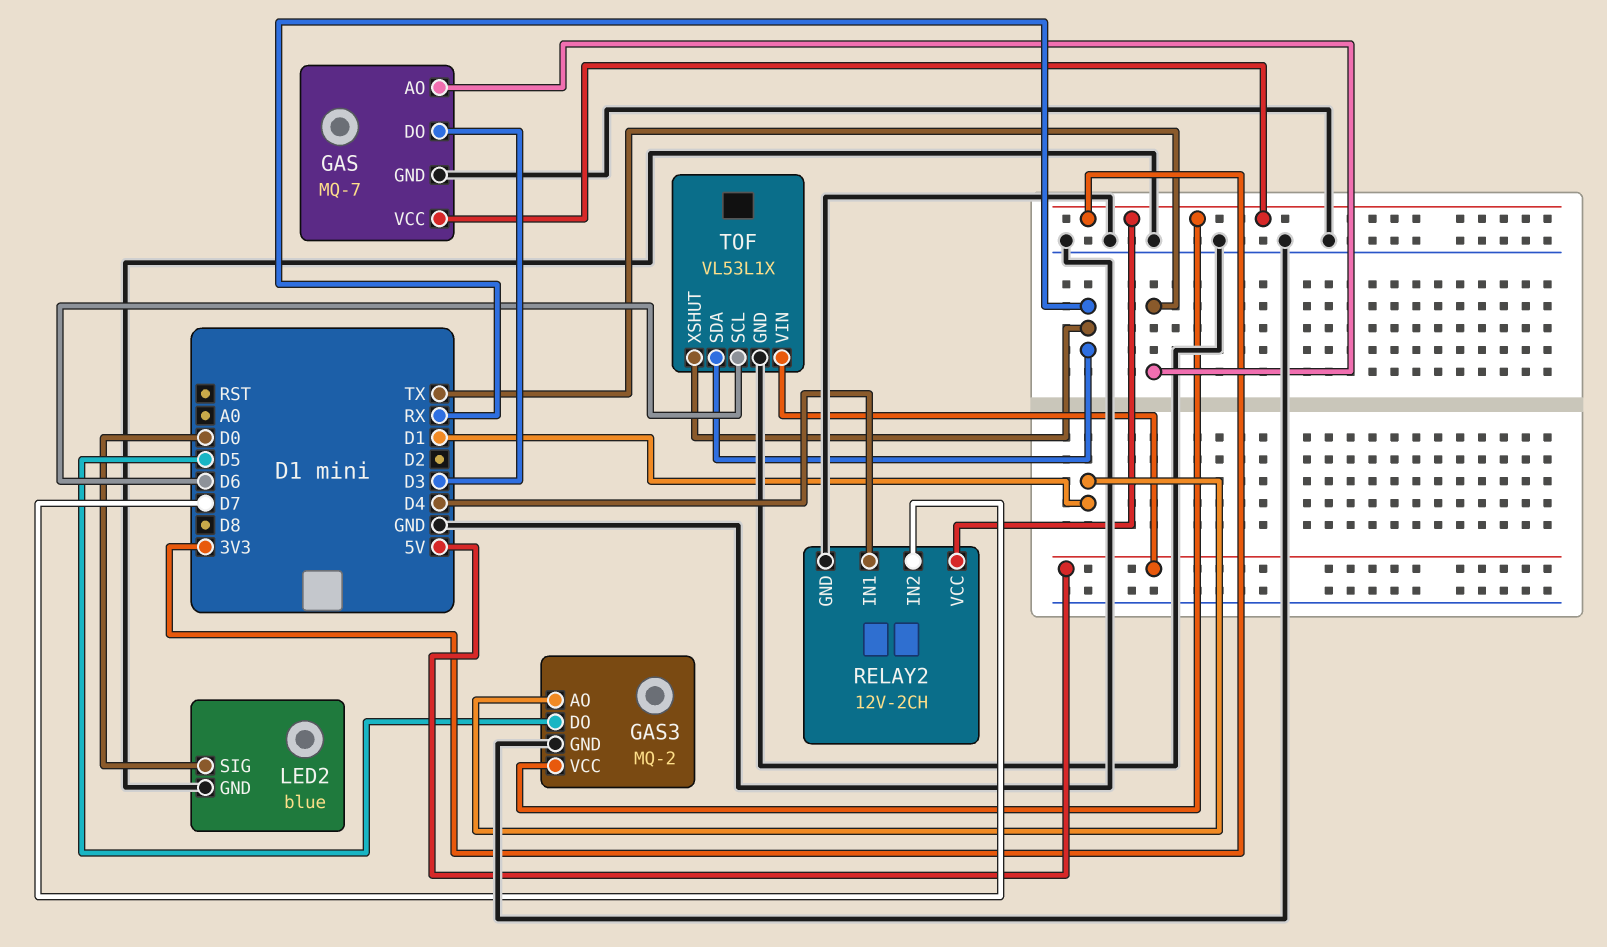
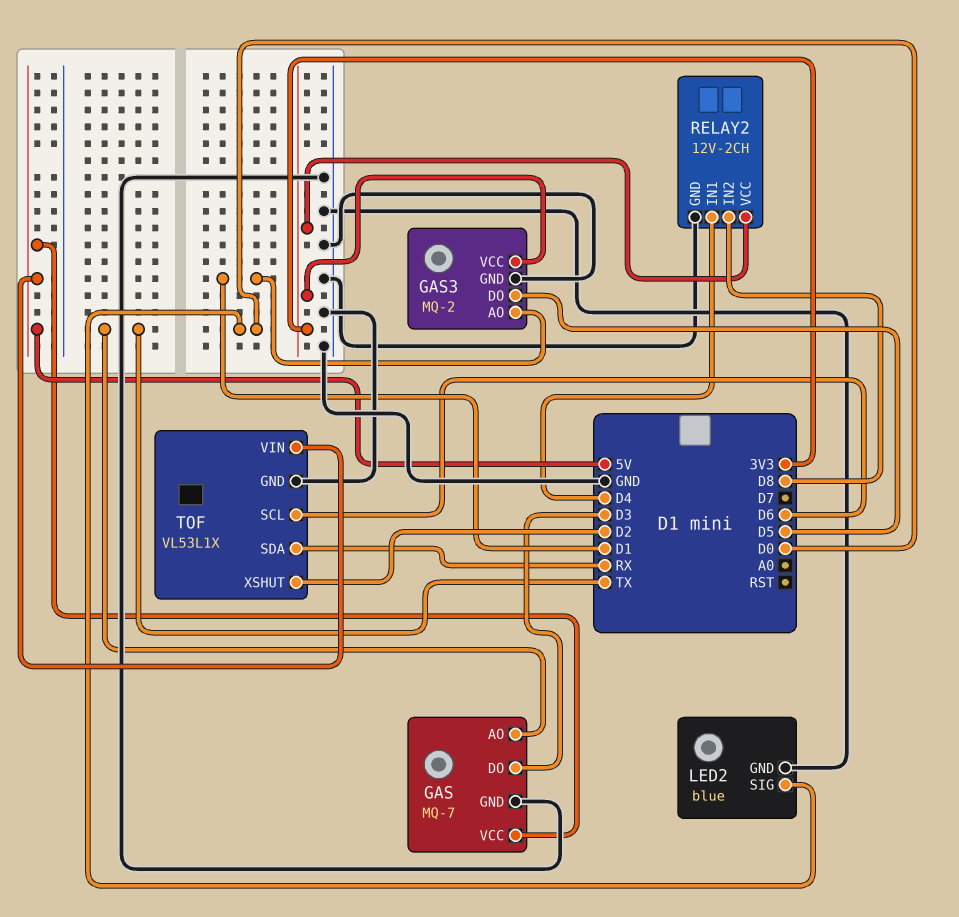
GAS pin VCC: 3V3 -> 5V
RELAY2 pin IN2: D7 -> D8
TOF pin XSHUT: RX -> D2

